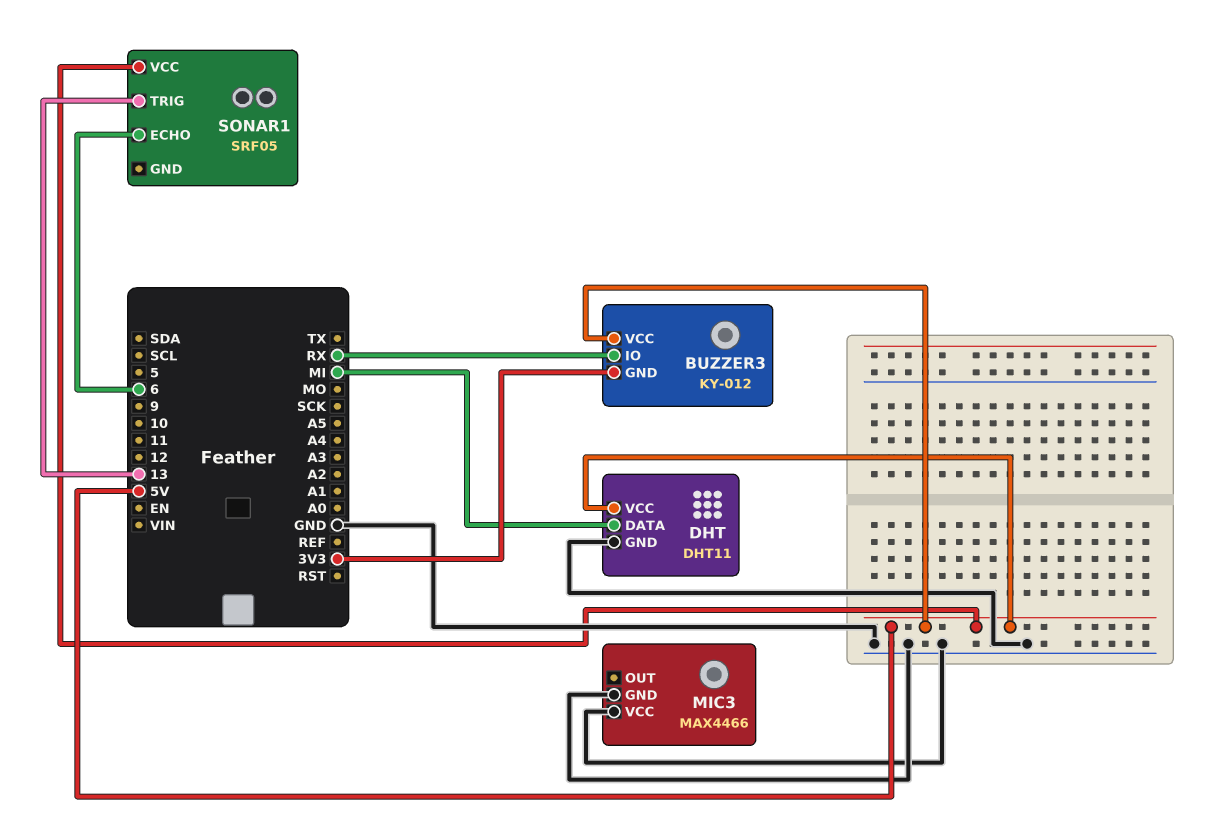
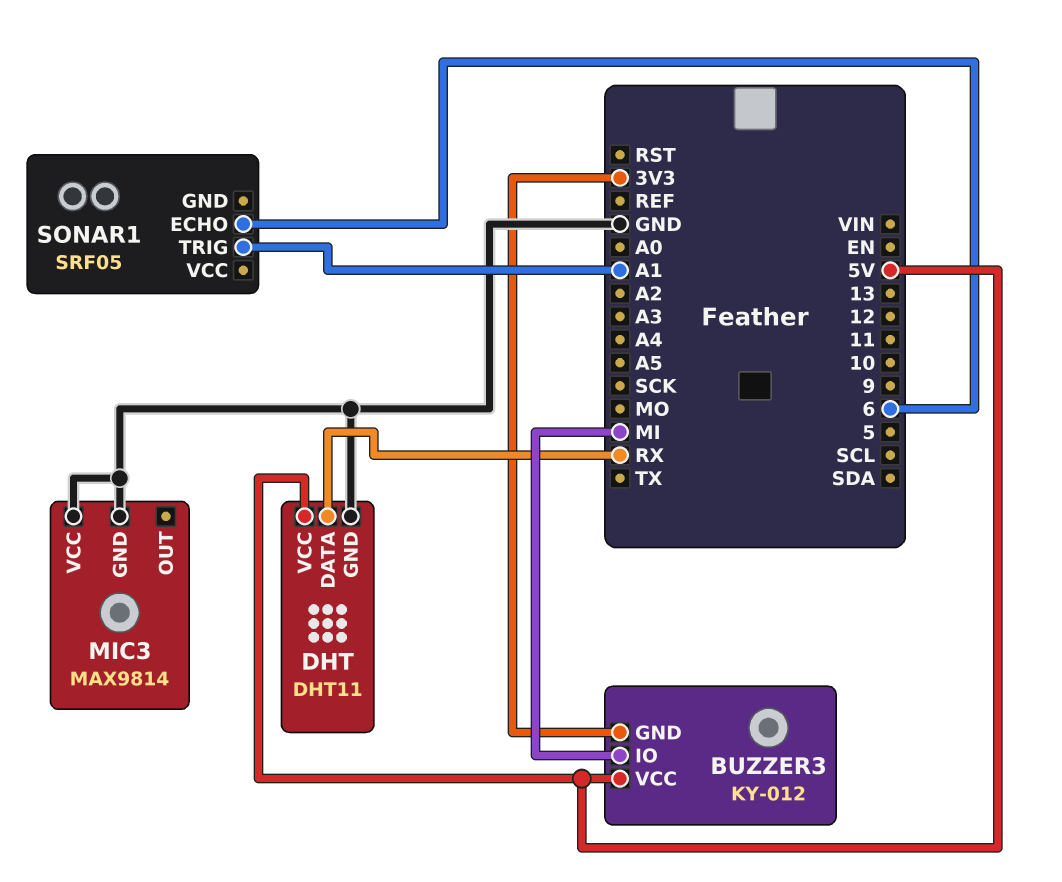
BUZZER3 pin IO: RX -> MI
DHT pin DATA: MI -> RX
MIC3: MAX4466 -> MAX9814
SONAR1 pin TRIG: 13 -> A1
SONAR1 pin VCC: 5V -> none

